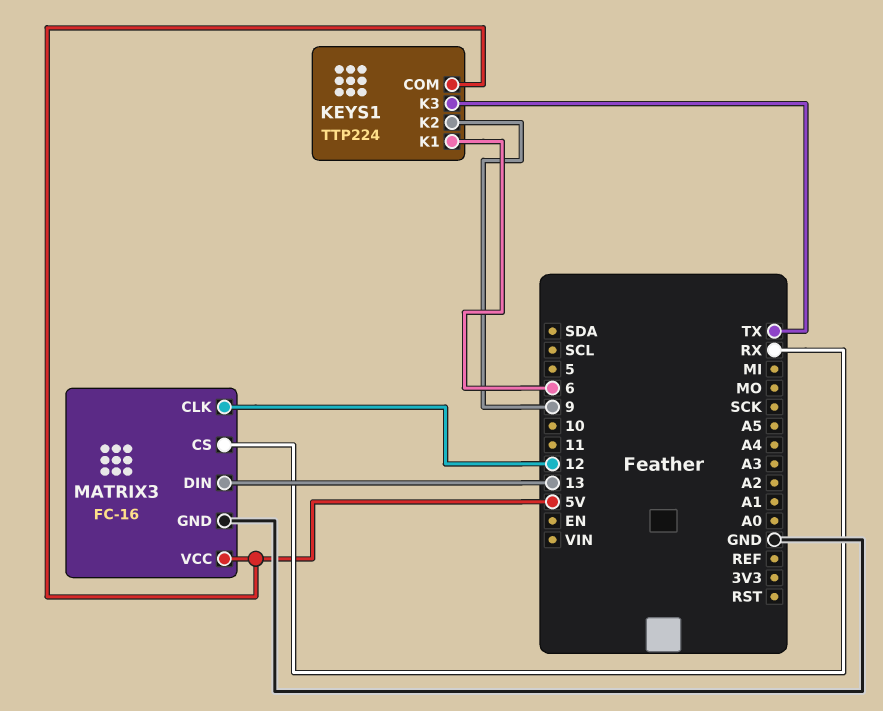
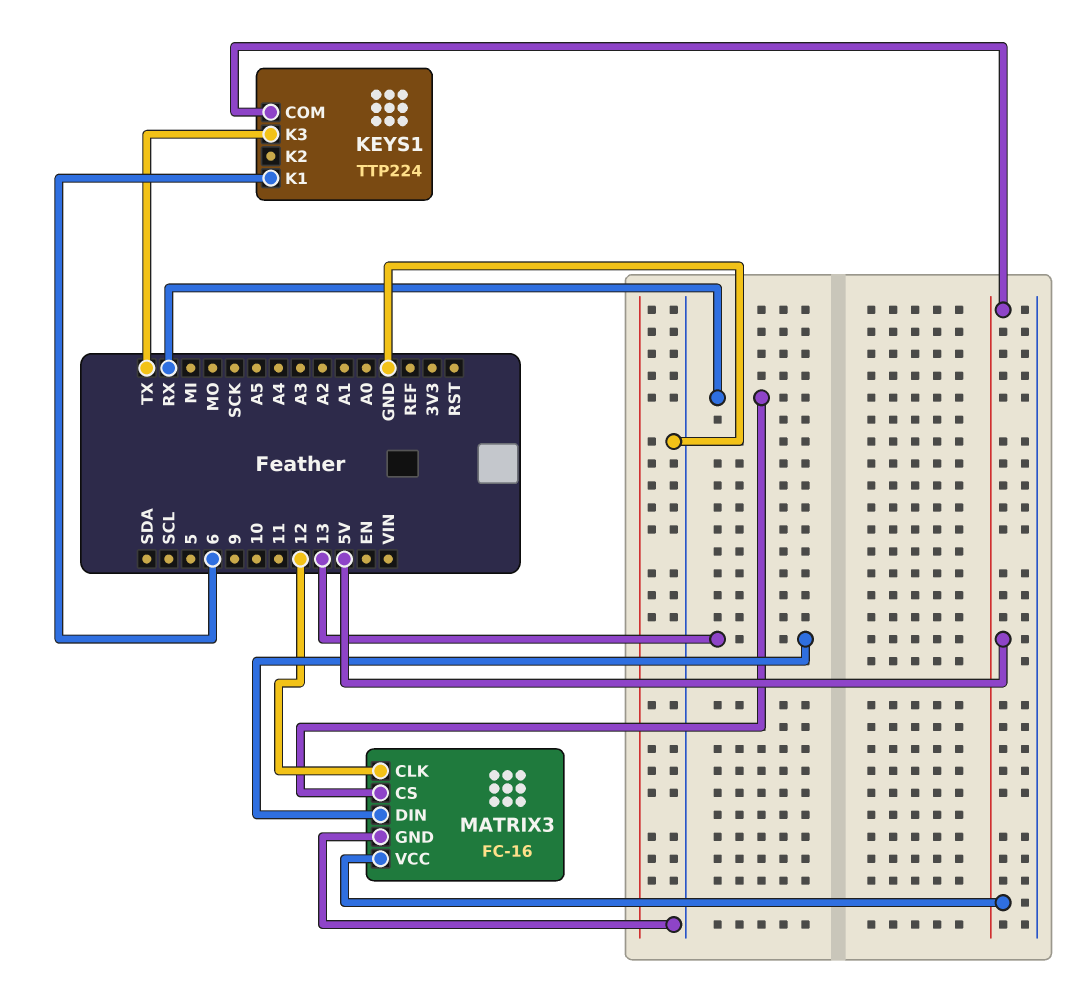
KEYS1 pin K2: 9 -> none

